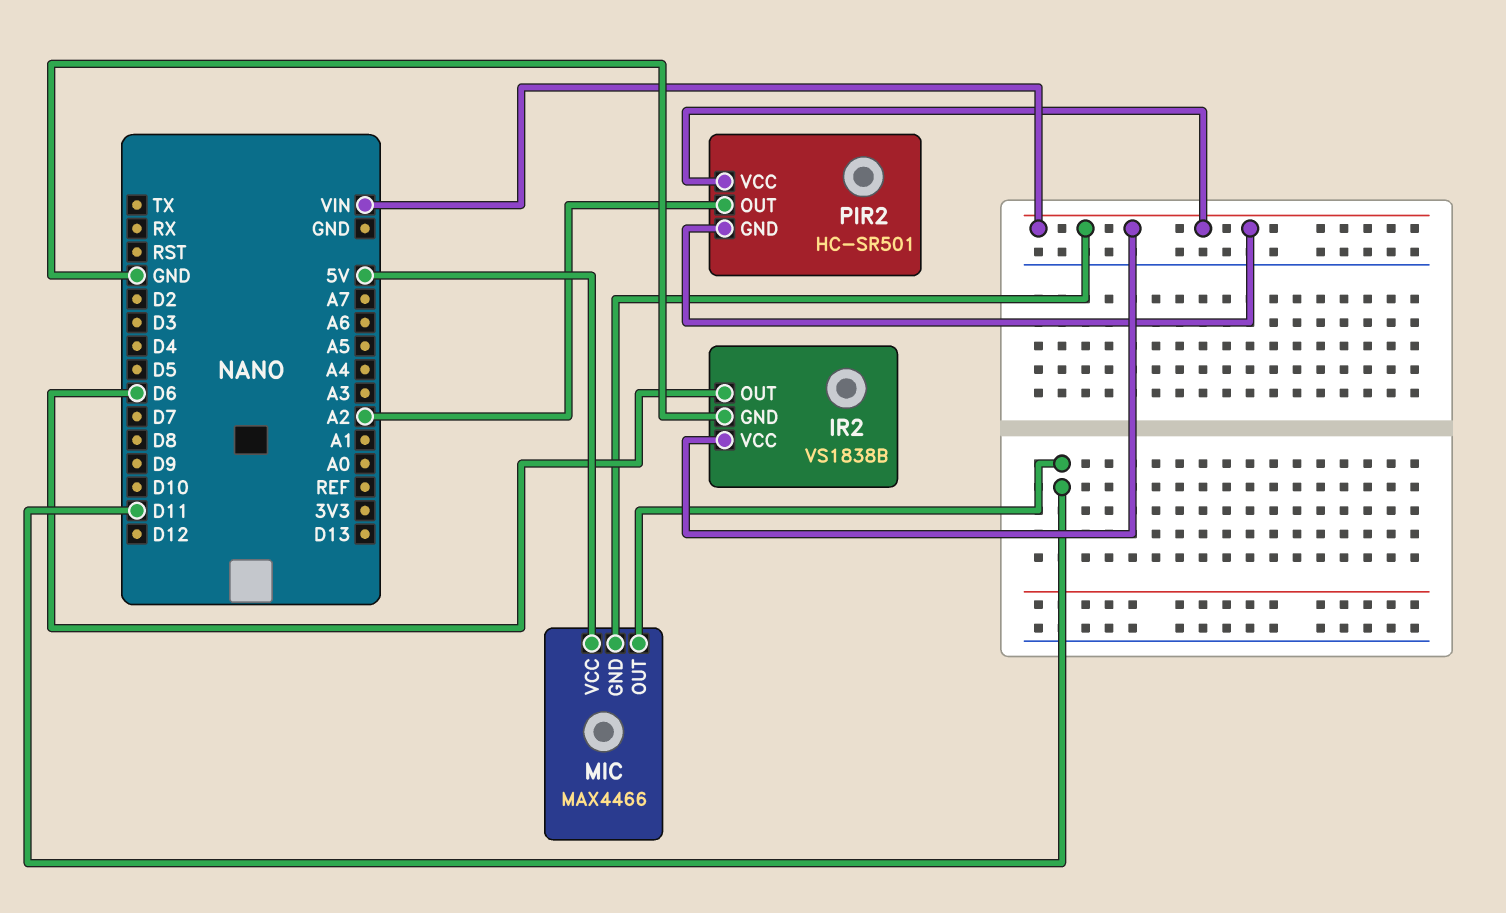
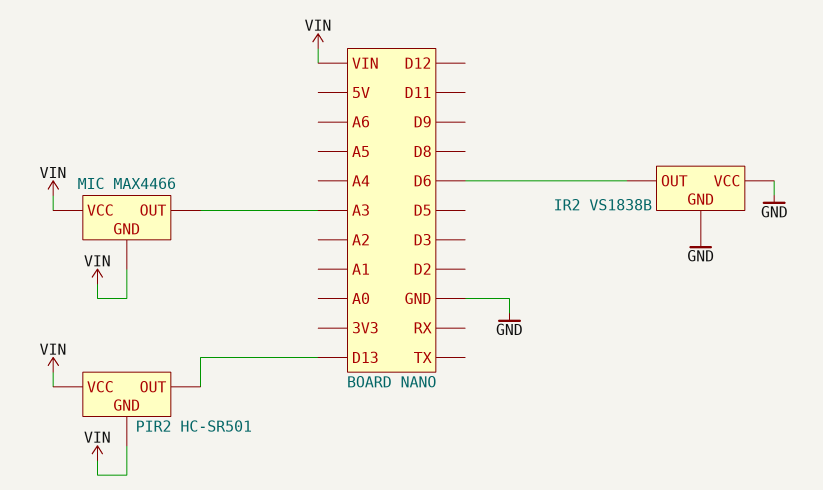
IR2 pin VCC: VIN -> GND
MIC pin OUT: D11 -> A3
MIC pin VCC: 5V -> VIN
PIR2 pin OUT: A2 -> D13

